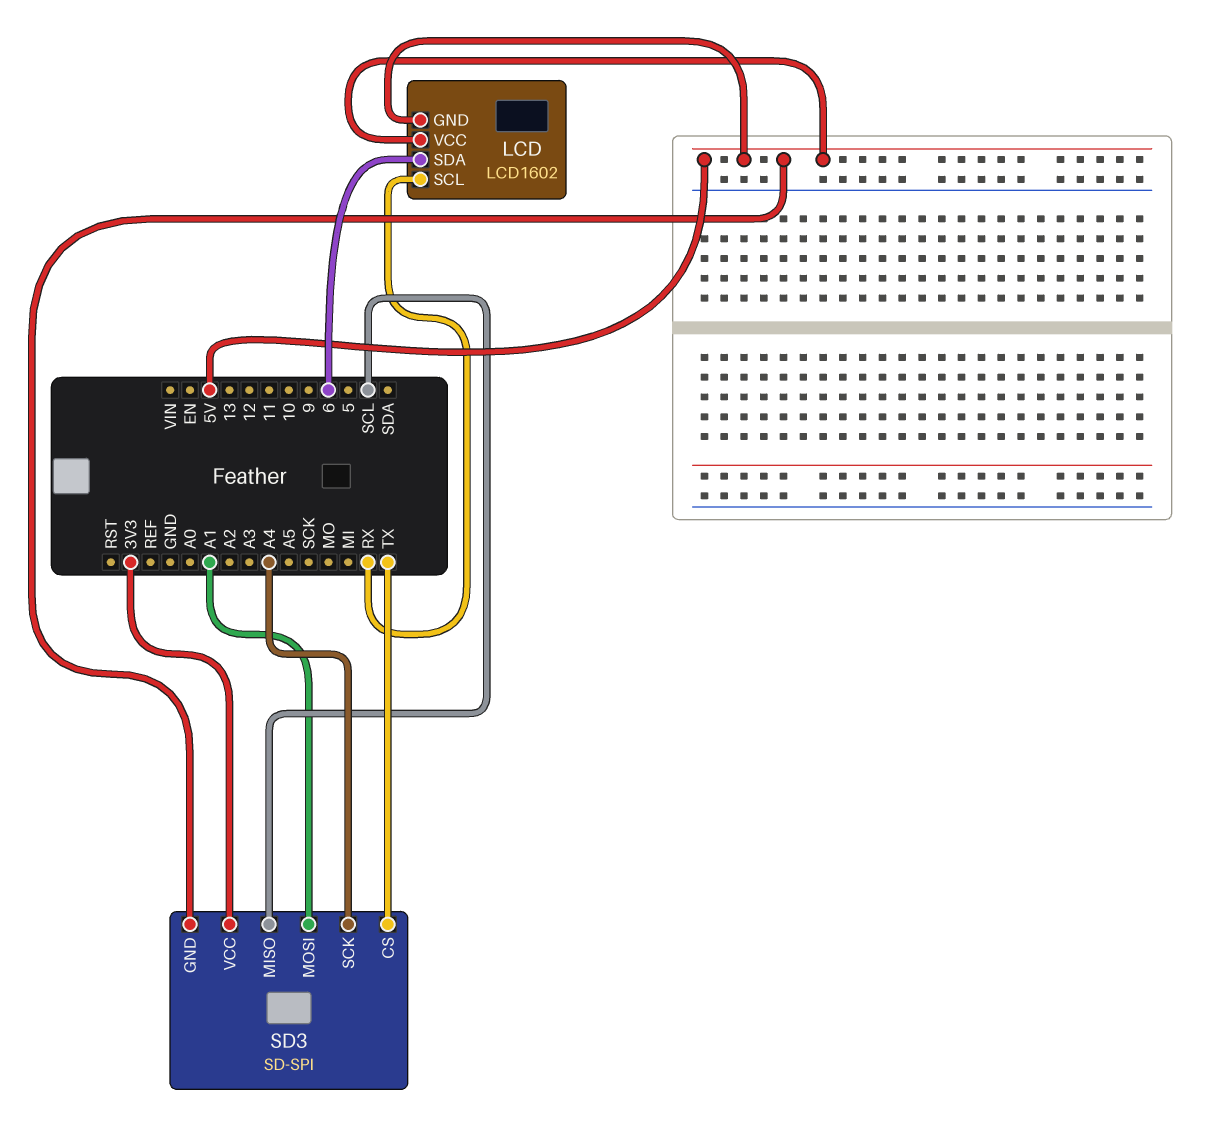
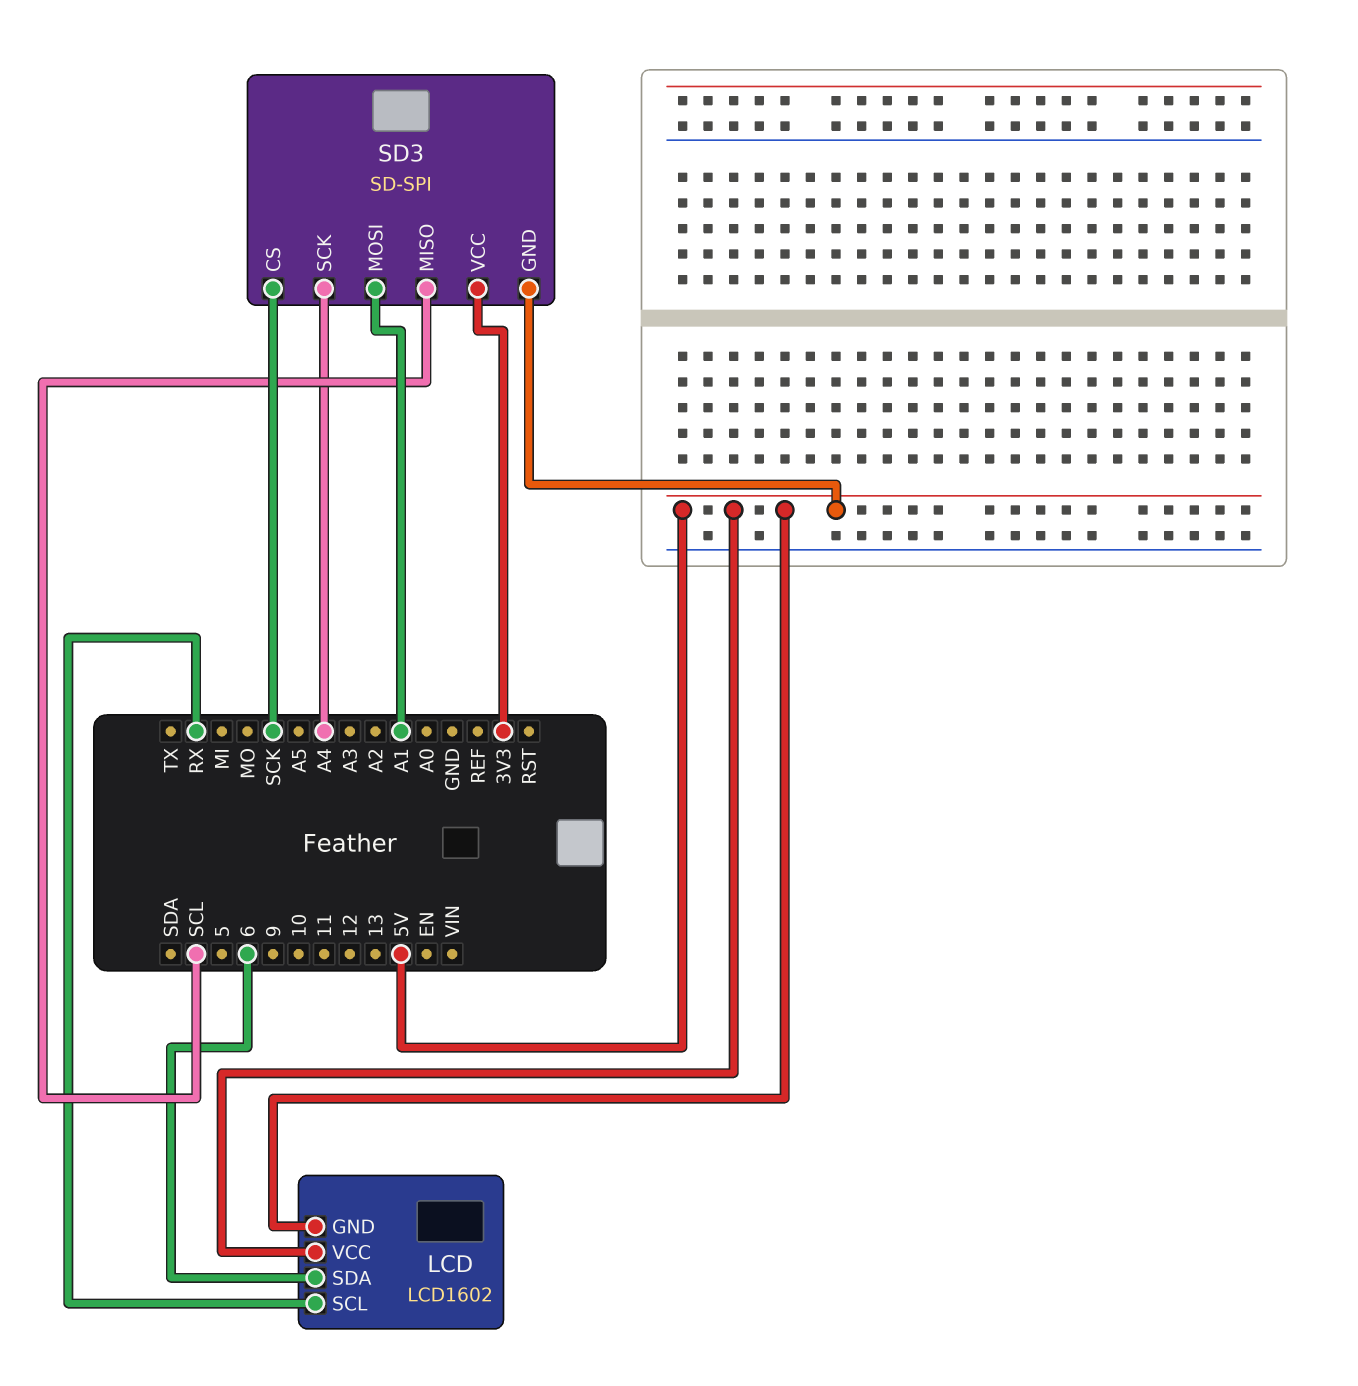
SD3 pin CS: TX -> SCK

